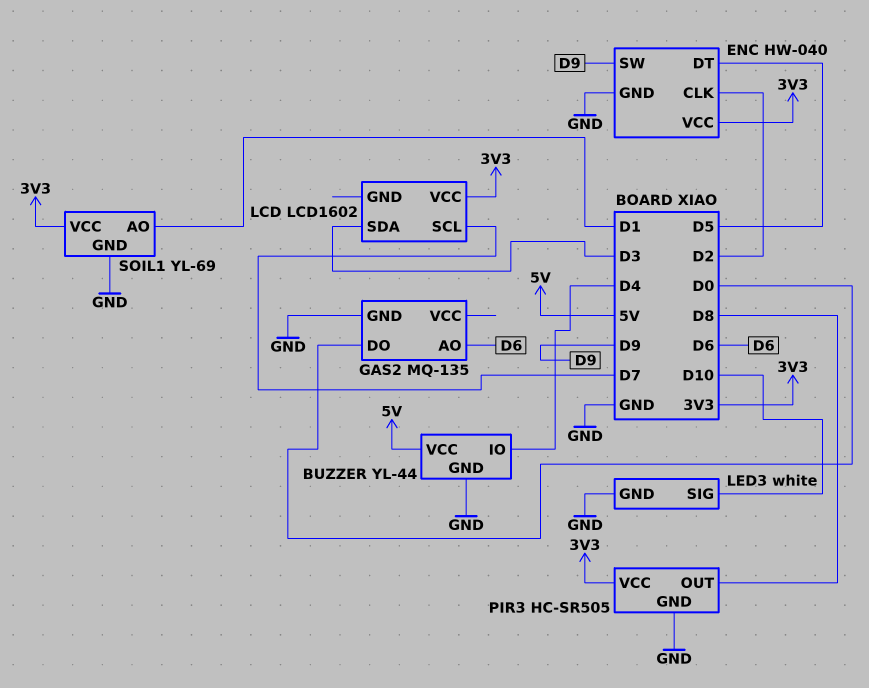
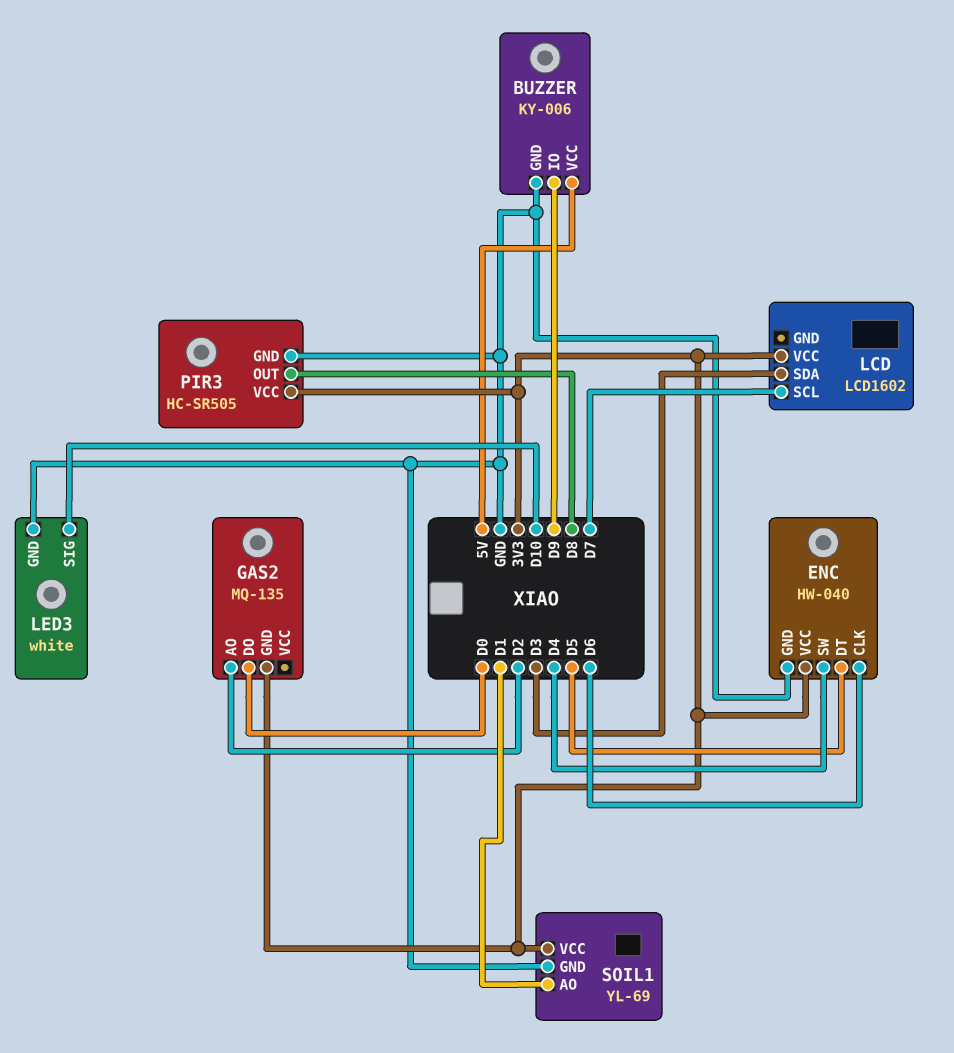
BUZZER: YL-44 -> KY-006
BUZZER pin IO: D4 -> D9
ENC pin CLK: D2 -> D6
ENC pin SW: D9 -> D4
GAS2 pin AO: D6 -> D2
GAS2 pin GND: GND -> 3V3

